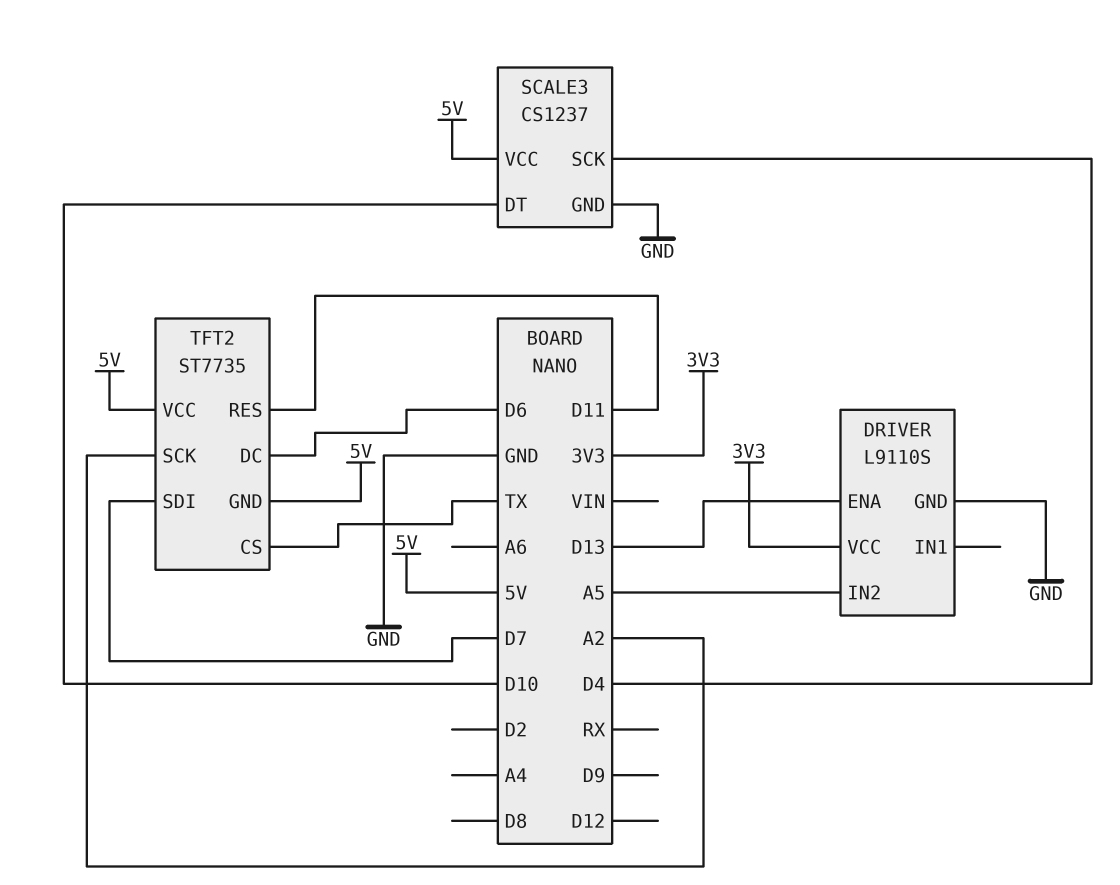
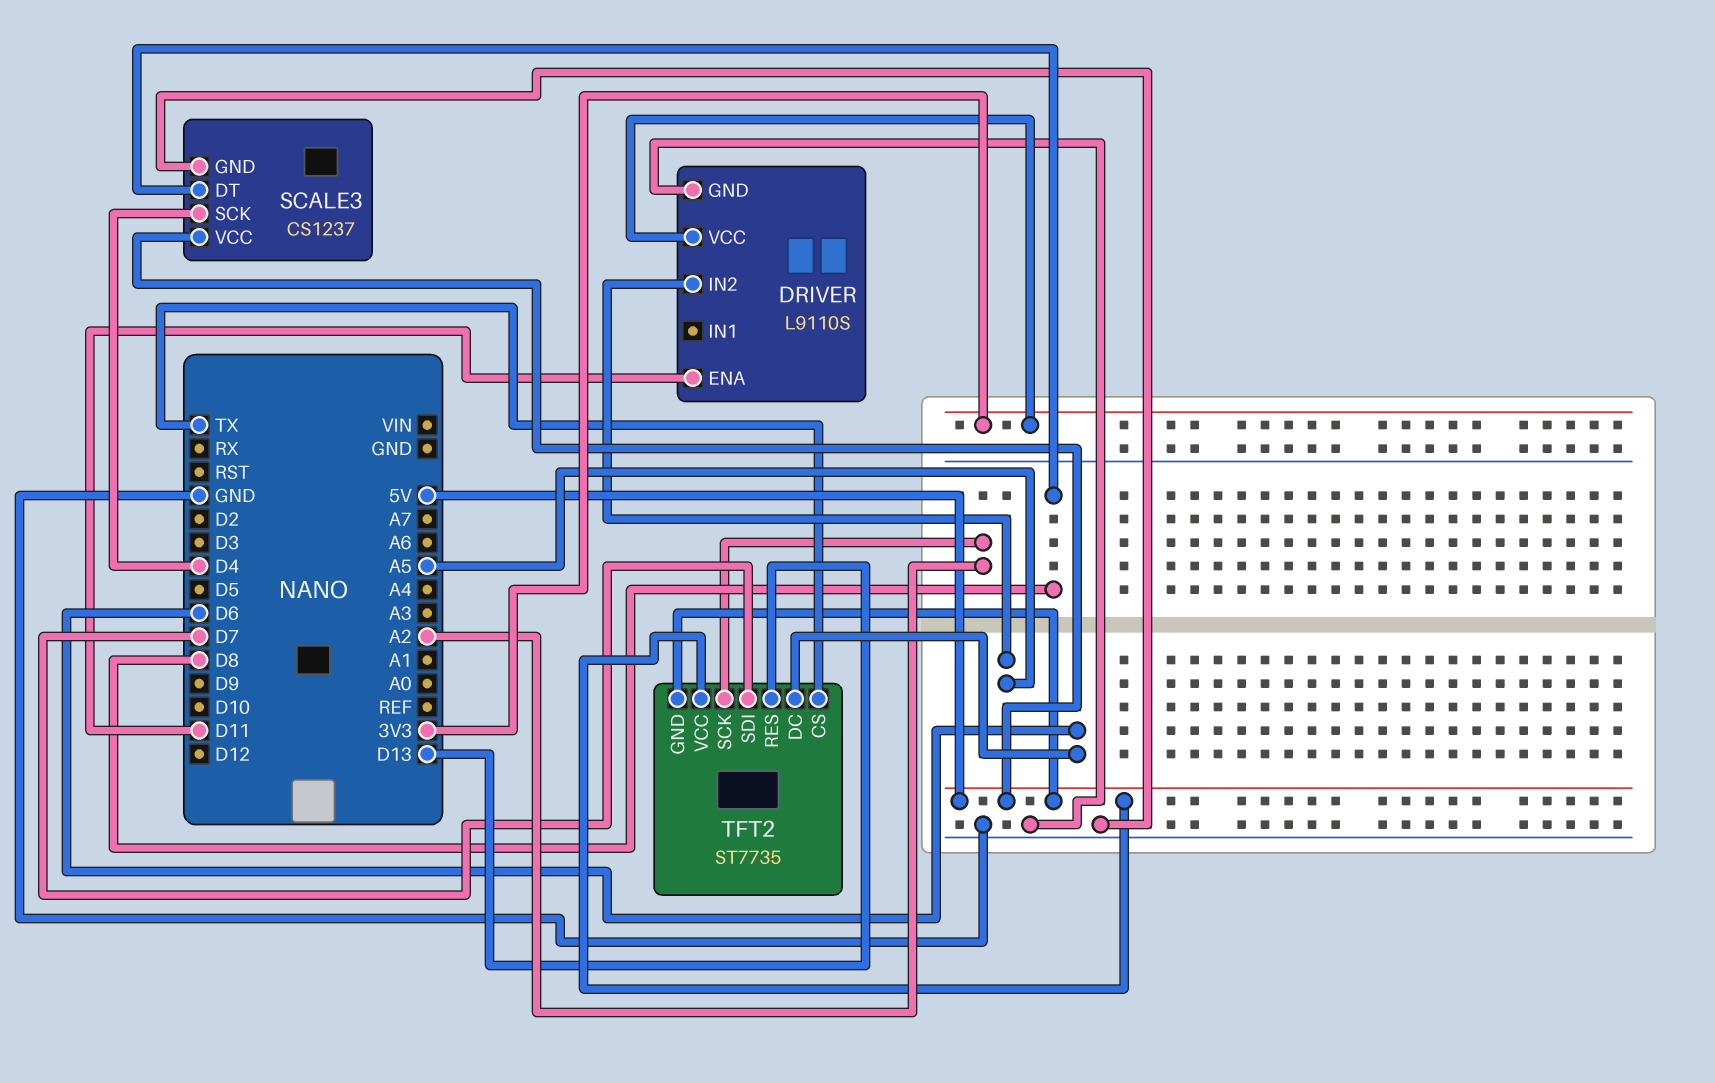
DRIVER pin ENA: D13 -> D11
SCALE3 pin DT: D10 -> D8
TFT2 pin RES: D11 -> D13

